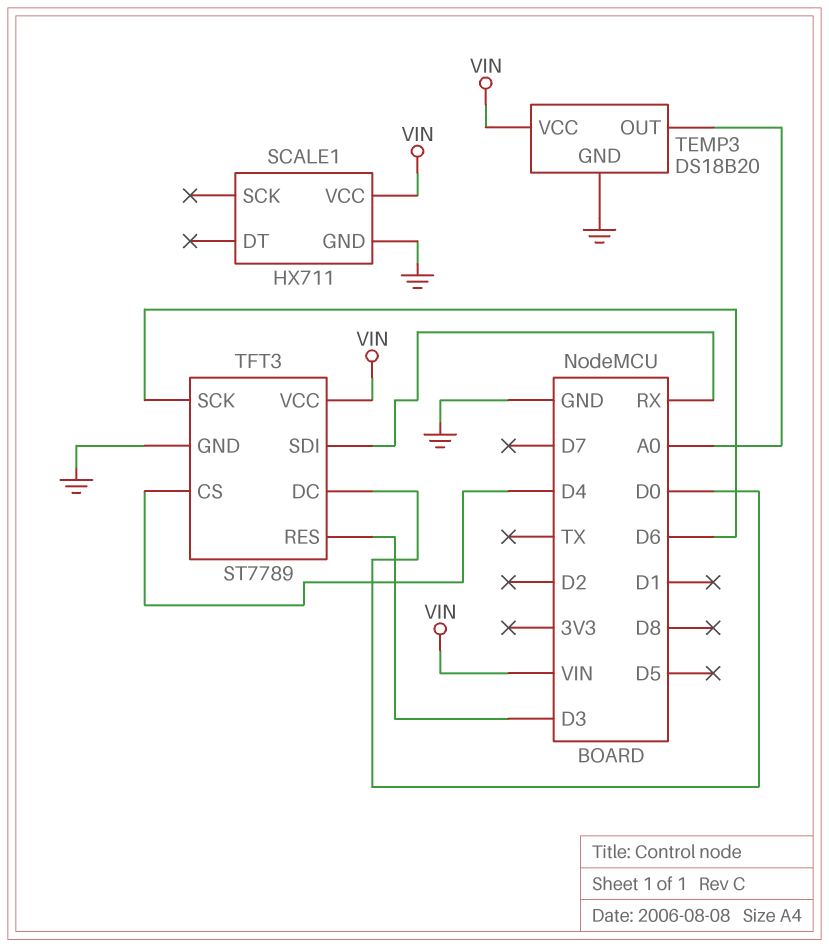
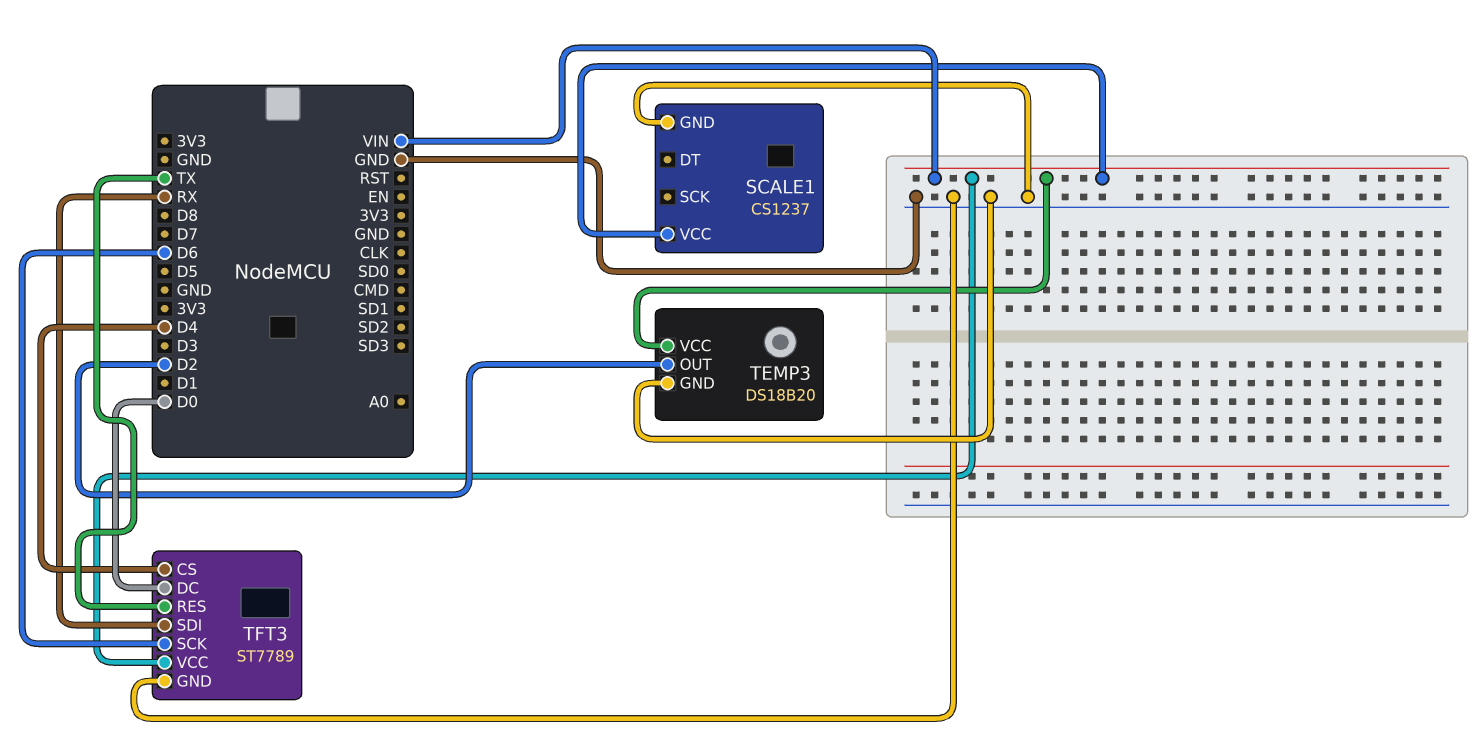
SCALE1: HX711 -> CS1237
TEMP3 pin OUT: A0 -> D2
TFT3 pin RES: D3 -> TX

